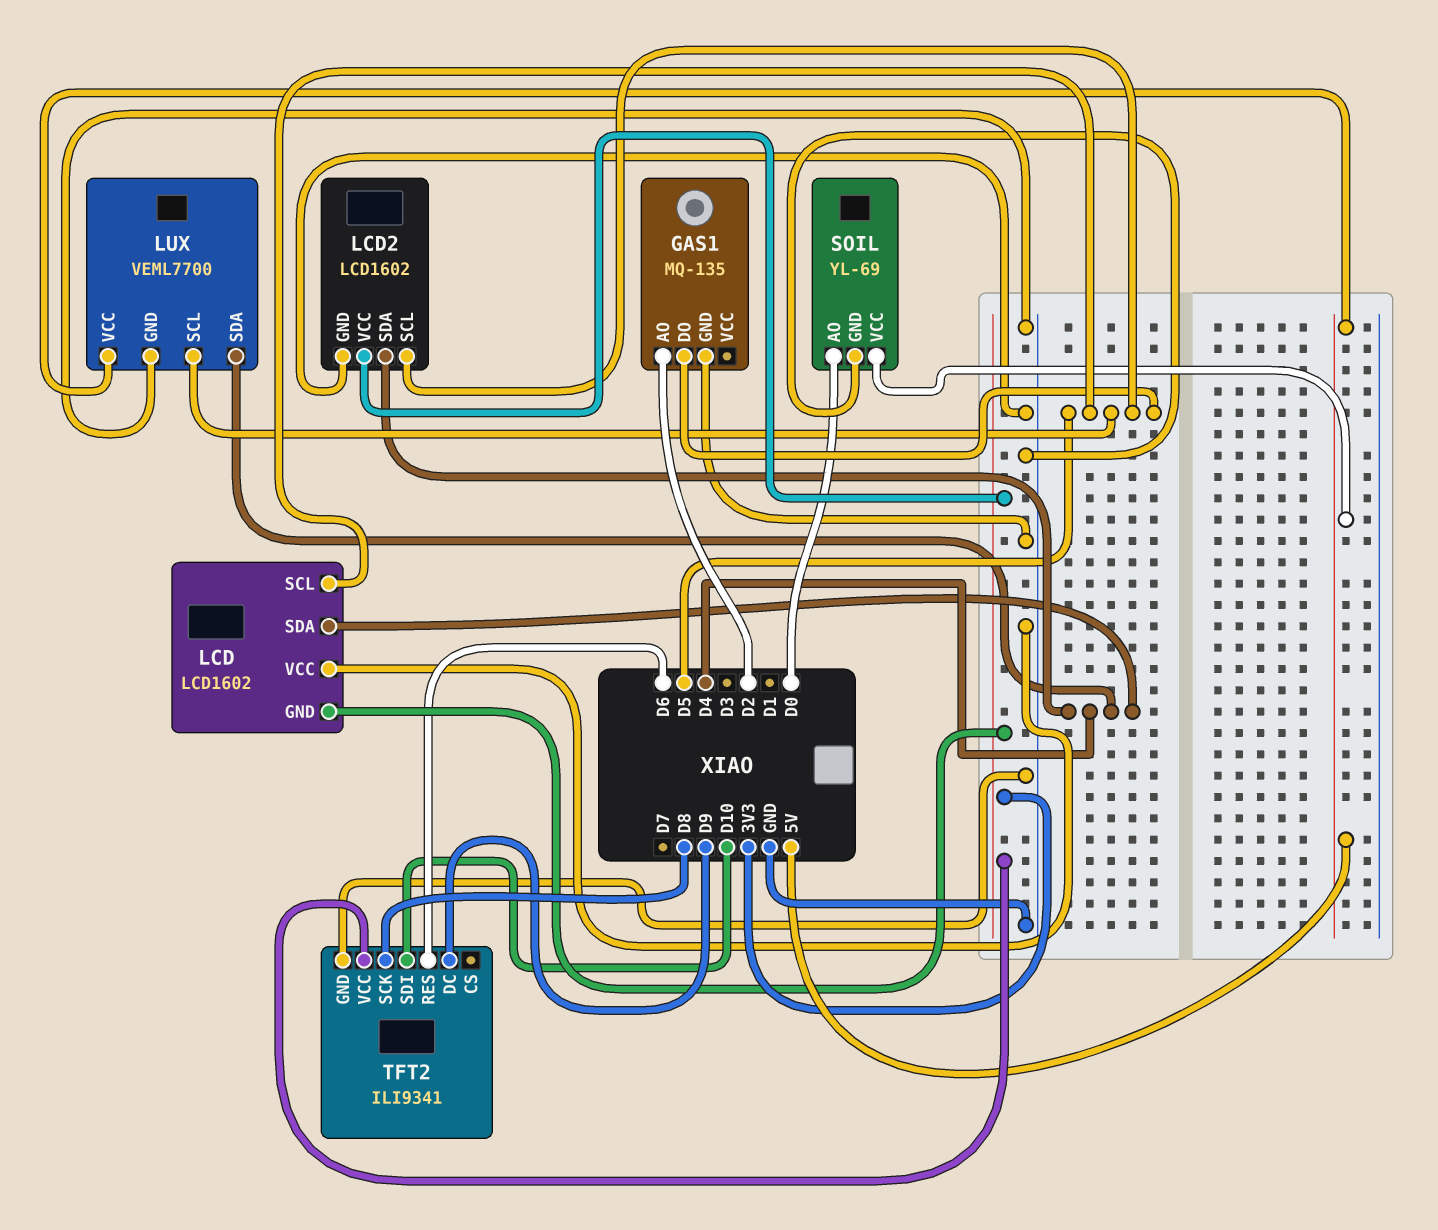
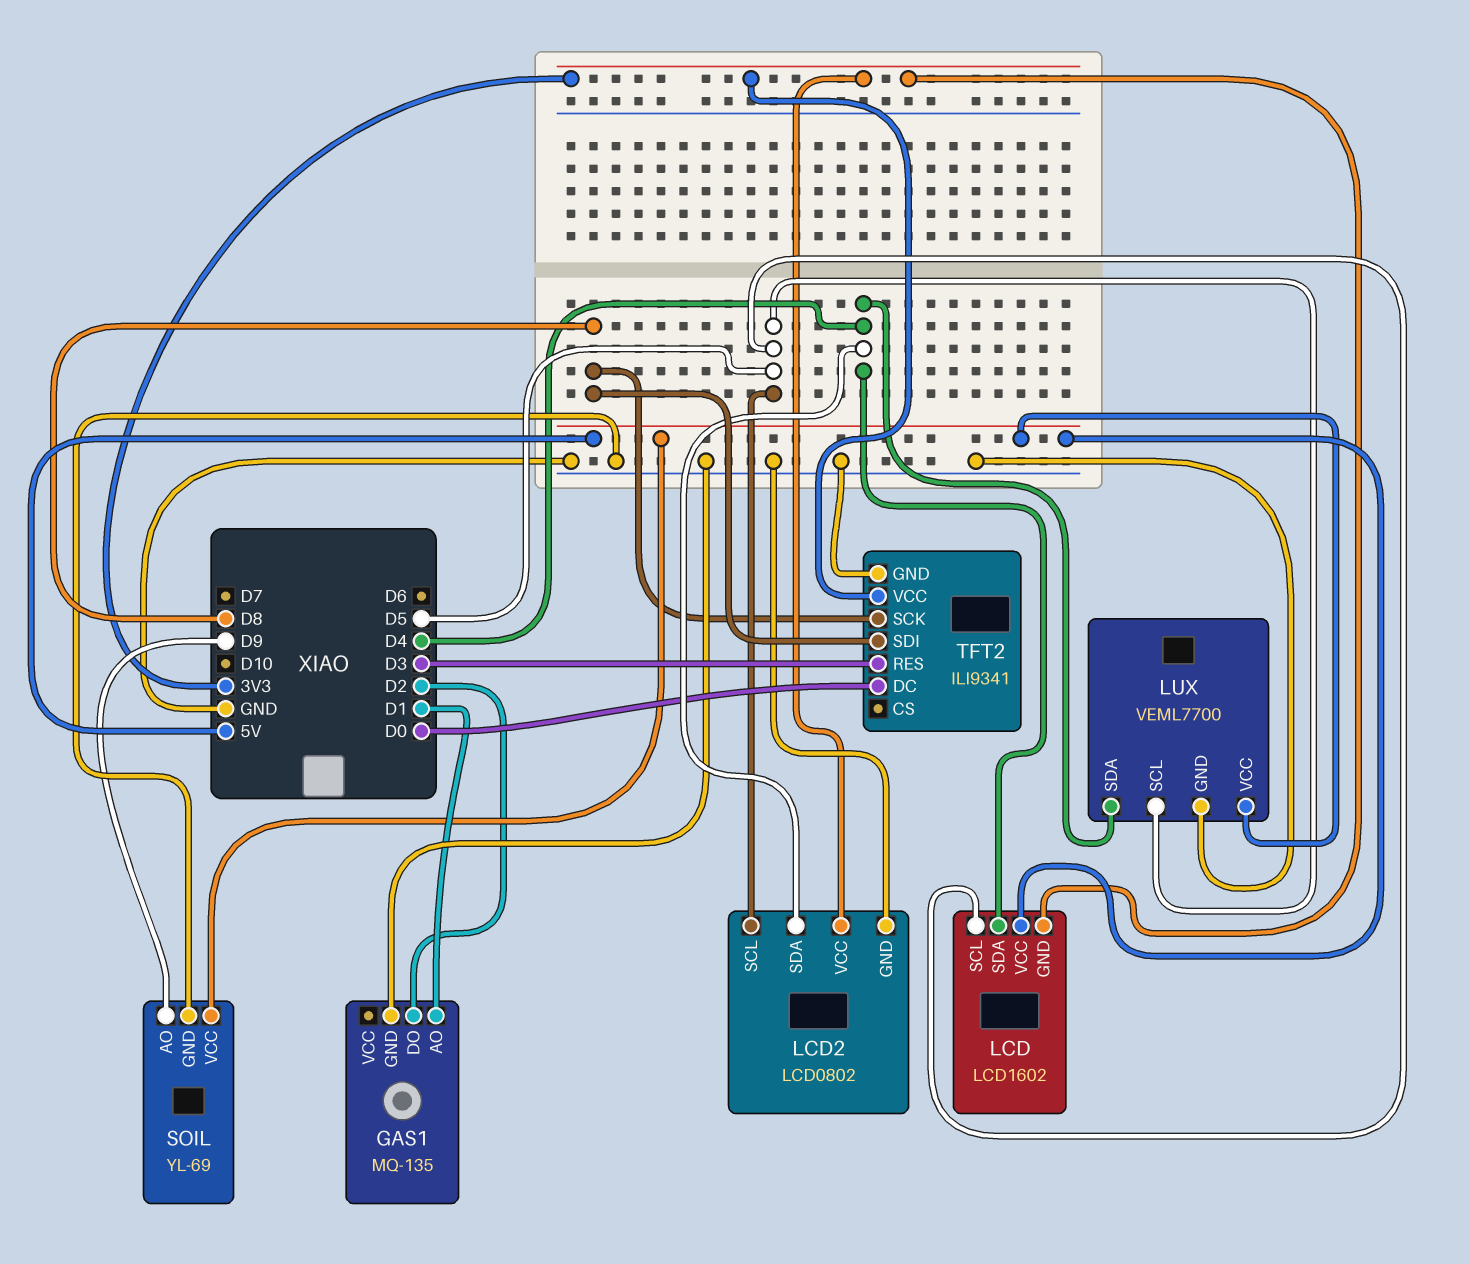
GAS1 pin AO: D2 -> D1
GAS1 pin DO: D5 -> D2
LCD pin VCC: GND -> 5V
LCD2: LCD1602 -> LCD0802
SOIL pin AO: D0 -> D9
TFT2 pin DC: D9 -> D0
TFT2 pin RES: D6 -> D3
TFT2 pin SDI: D10 -> D8

